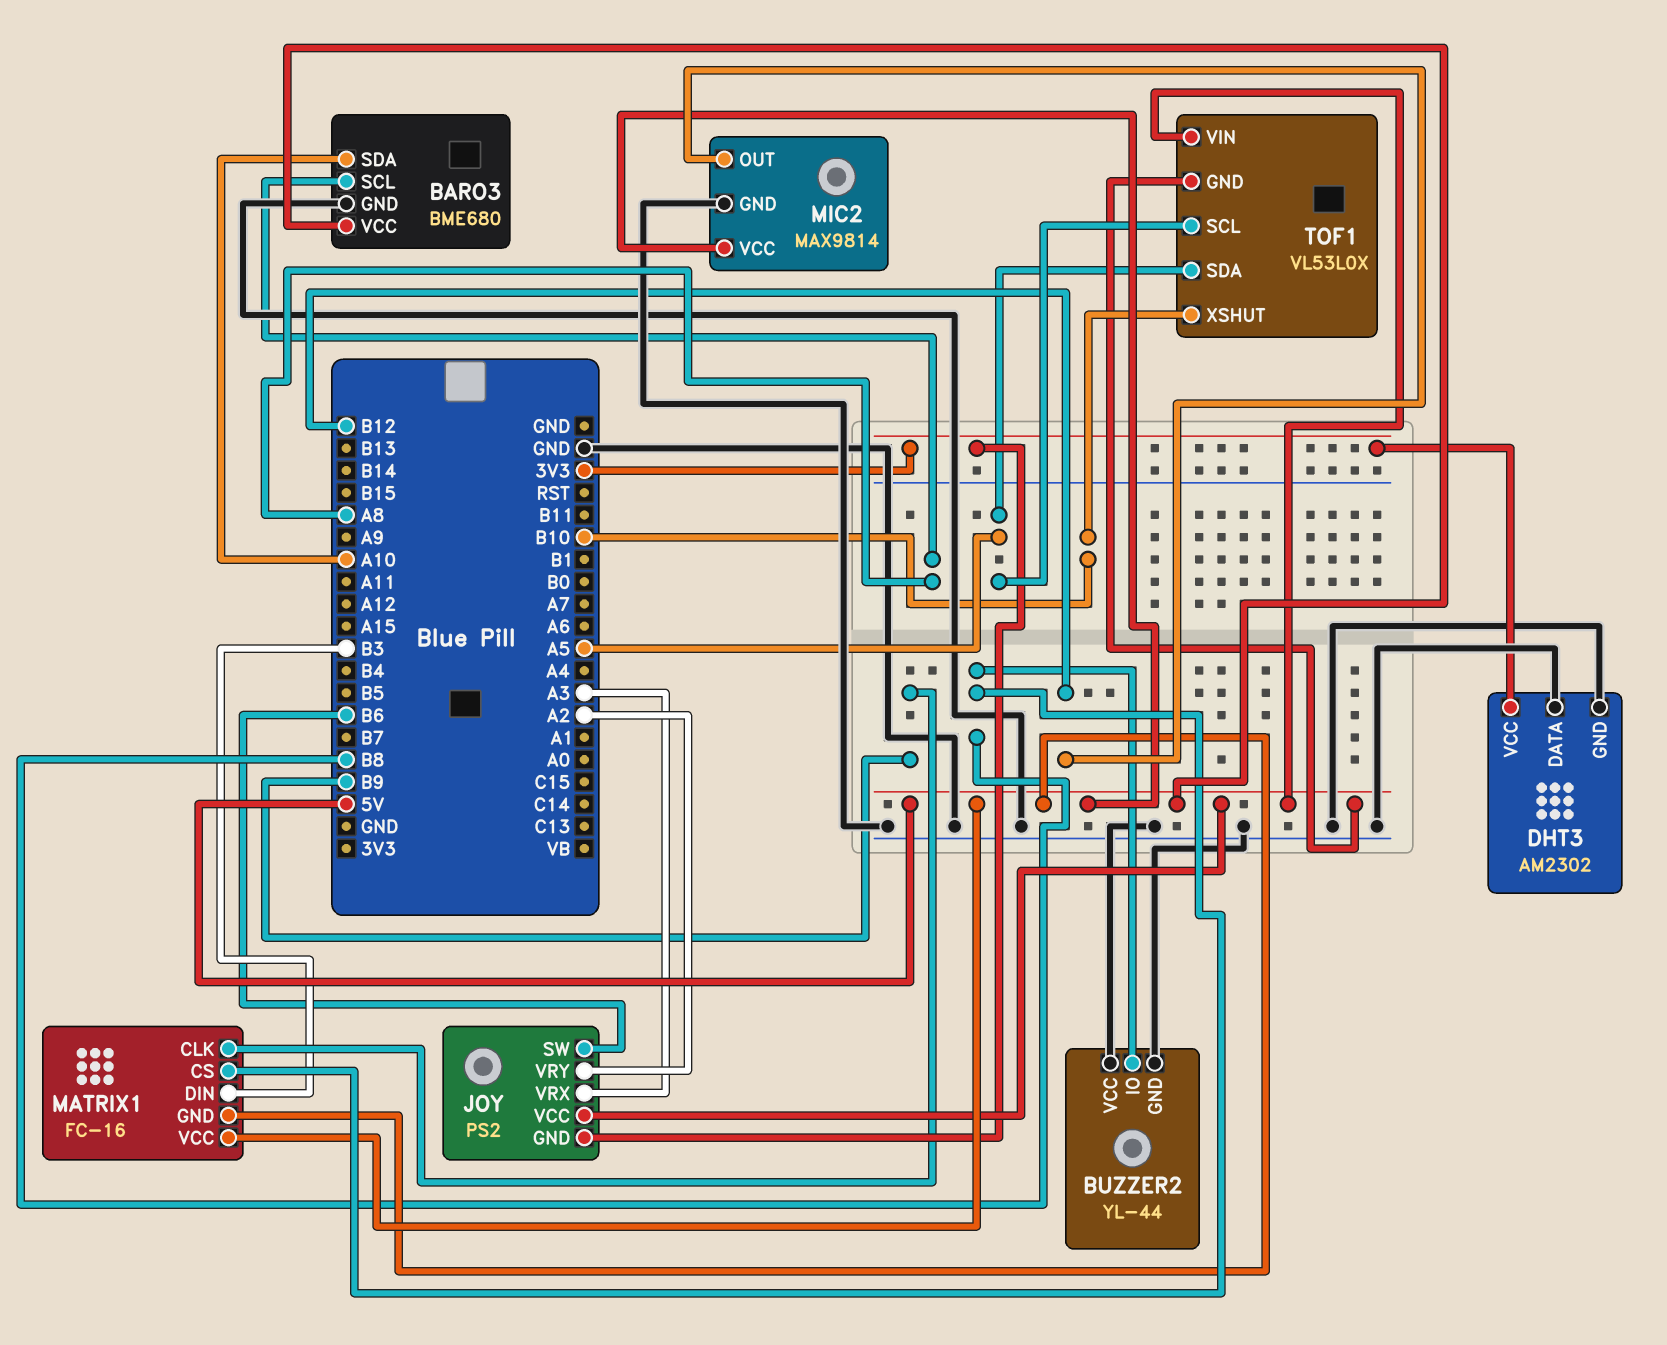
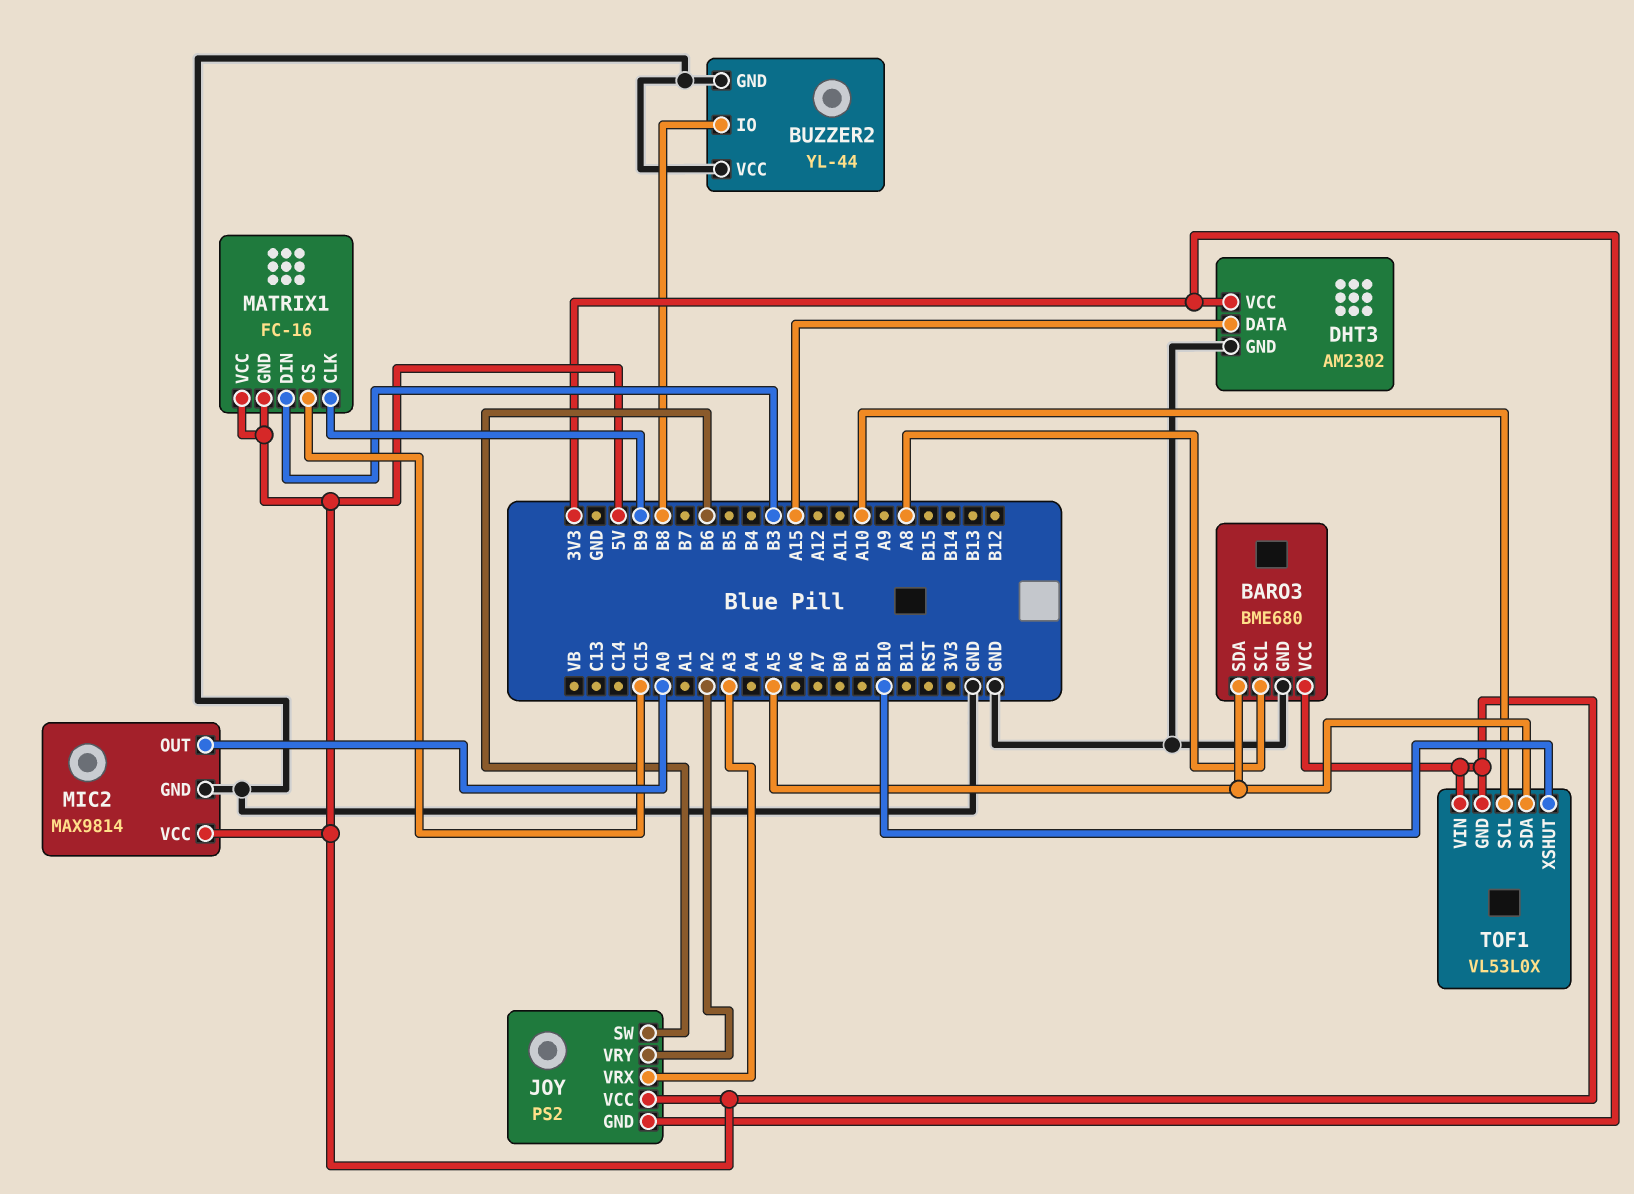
BARO3 pin SDA: A10 -> A5
DHT3 pin DATA: GND -> A15
MATRIX1 pin CS: B8 -> C15
MIC2 pin OUT: B12 -> A0
TOF1 pin SCL: A5 -> A10

